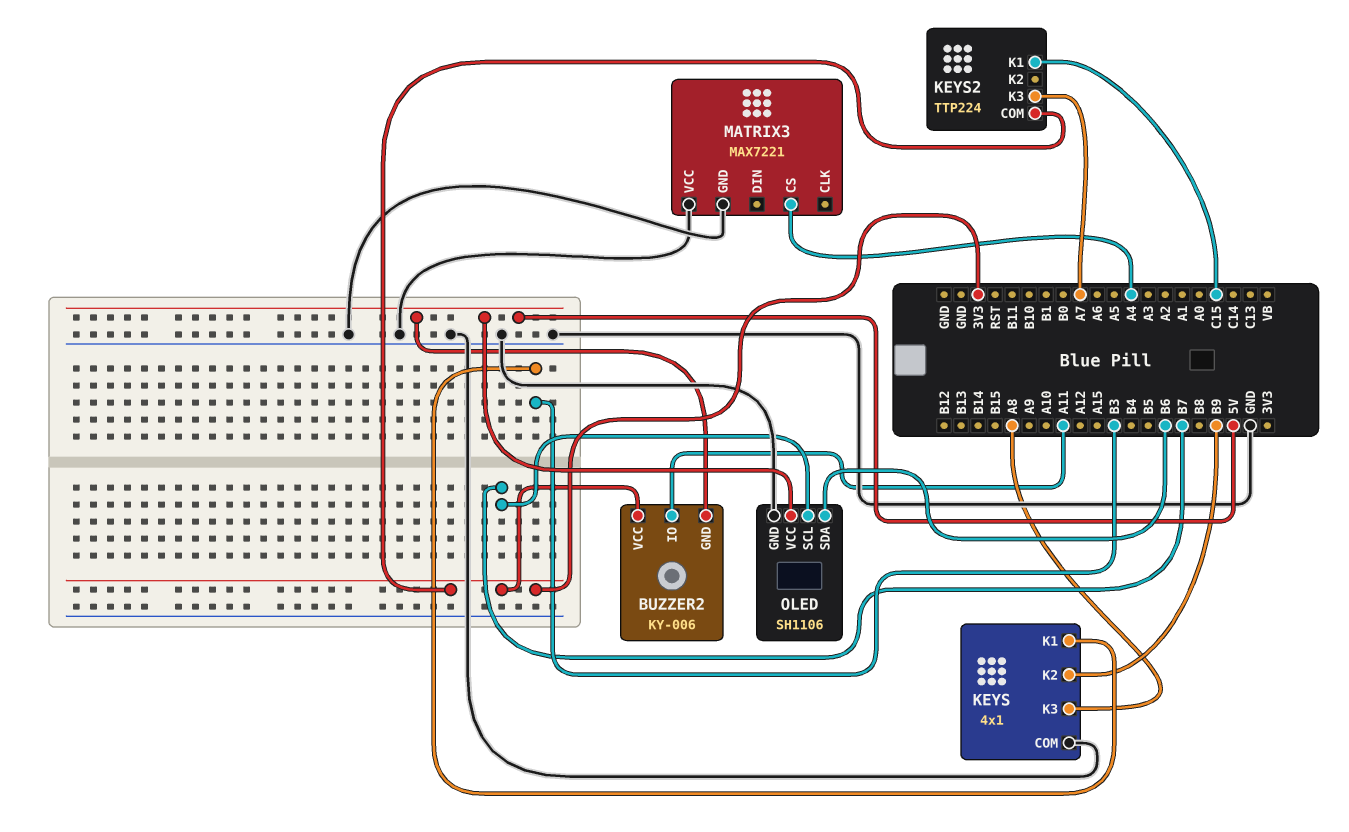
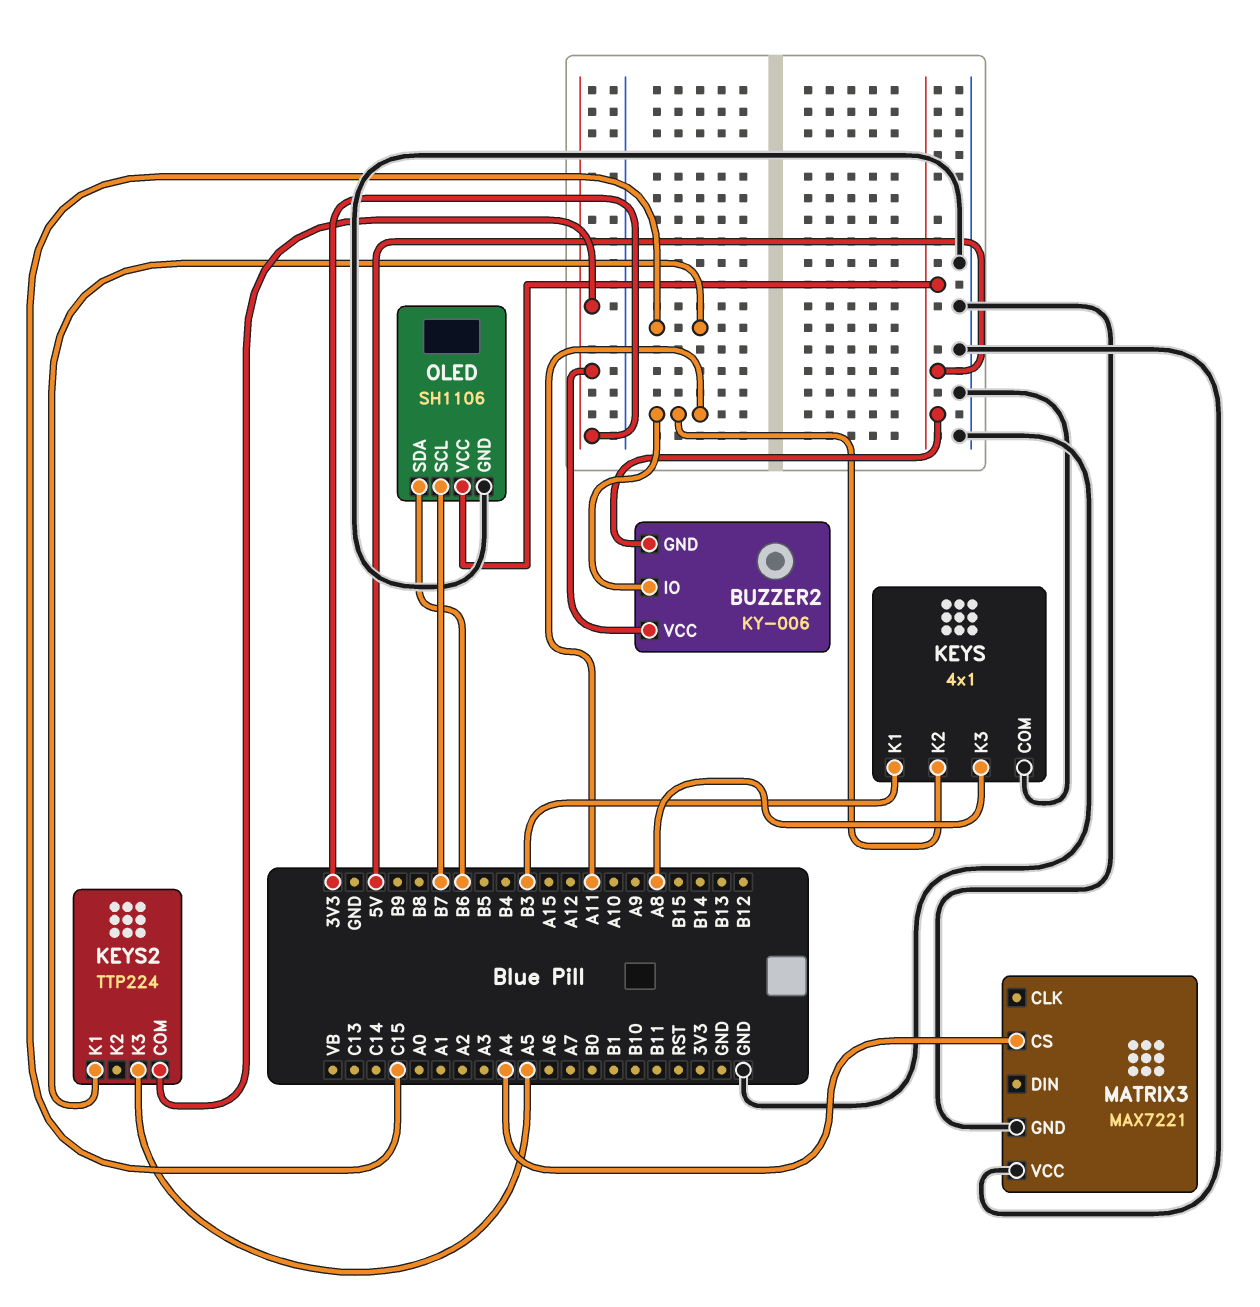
KEYS pin K2: B9 -> A11
KEYS2 pin K3: A7 -> A5

